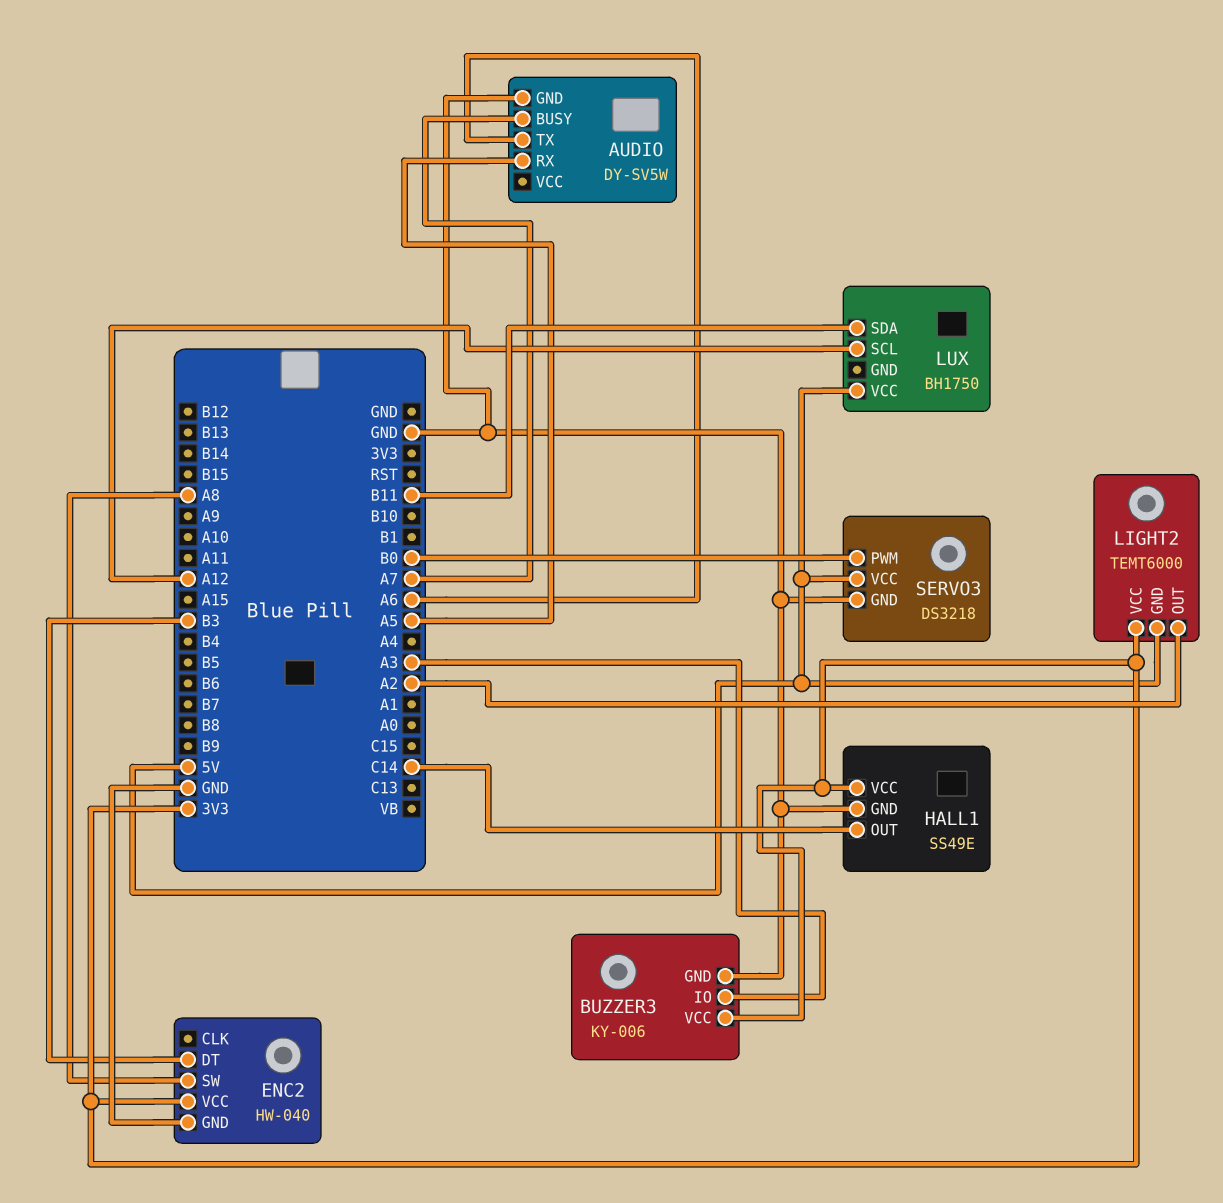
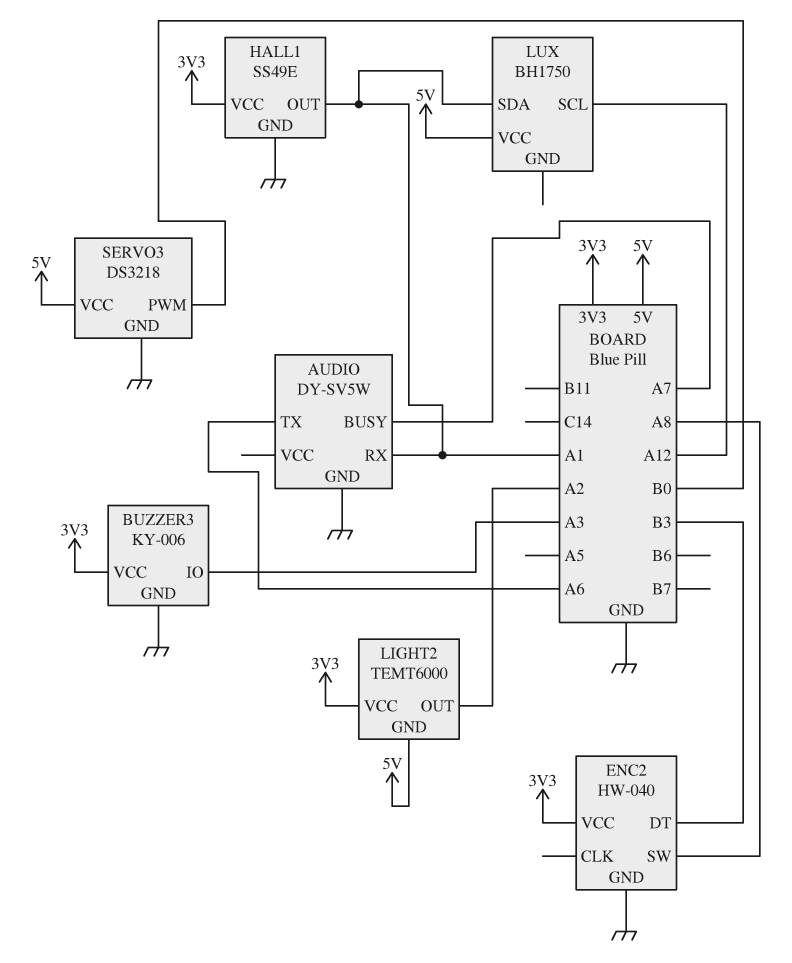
AUDIO pin RX: A5 -> A1
HALL1 pin OUT: C14 -> A1
LUX pin SDA: B11 -> A1

